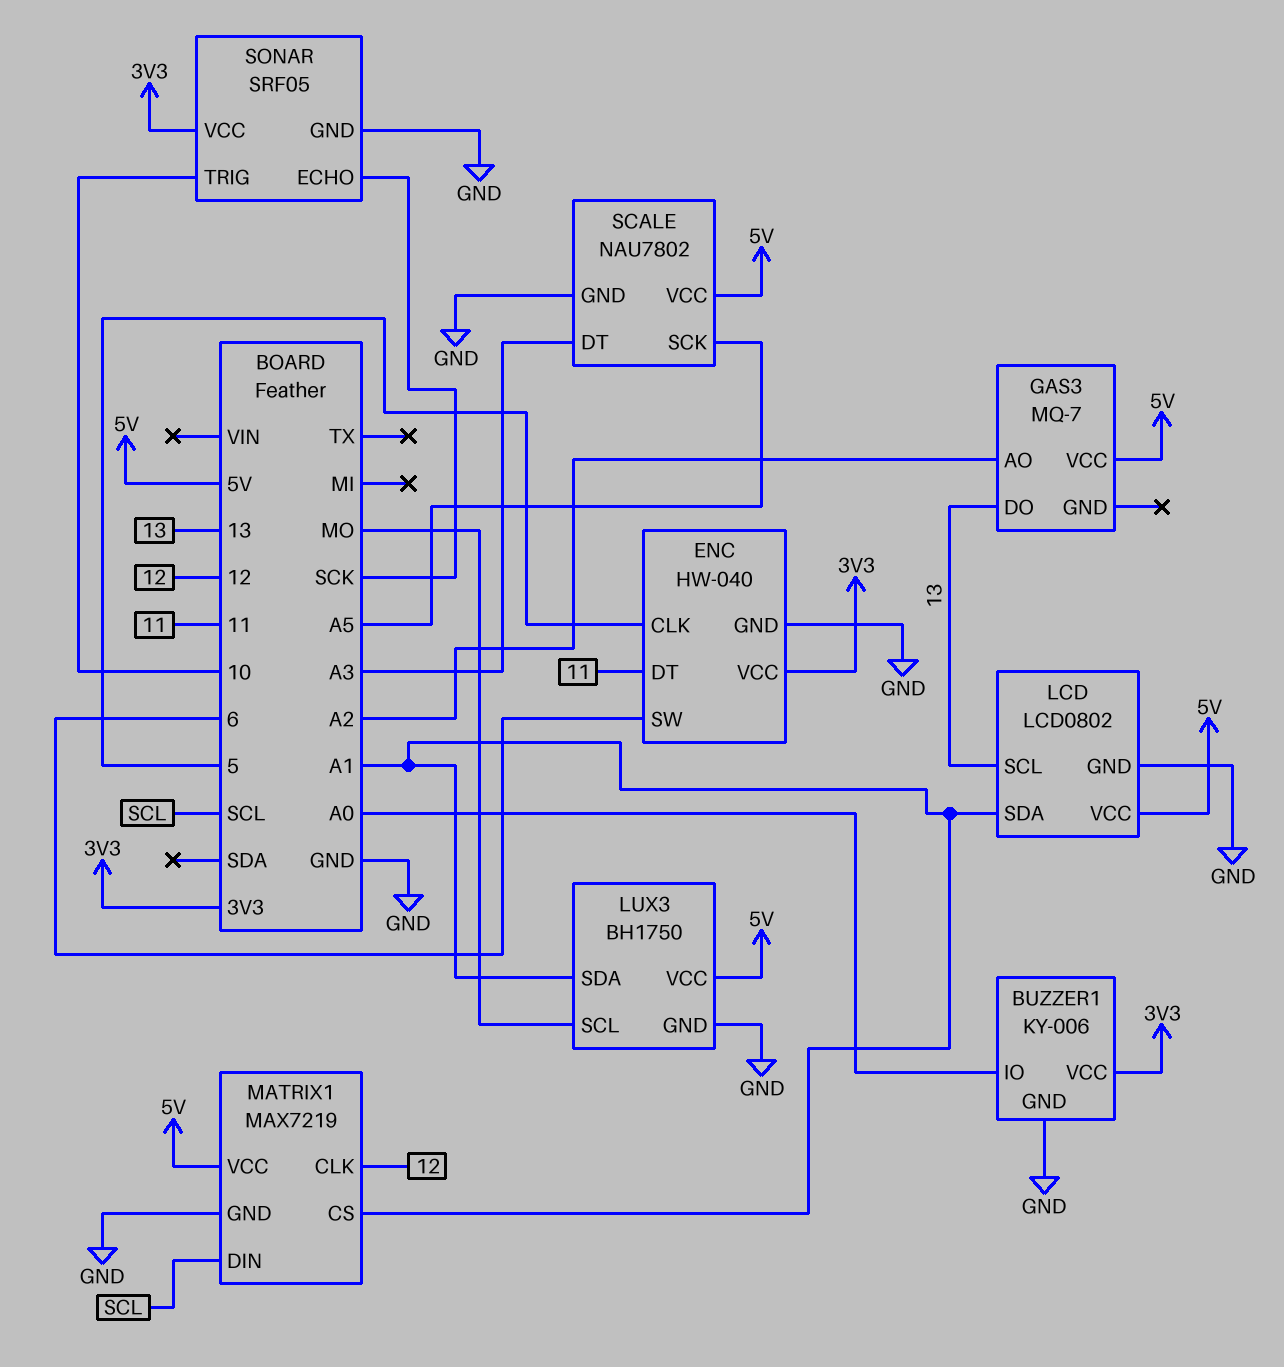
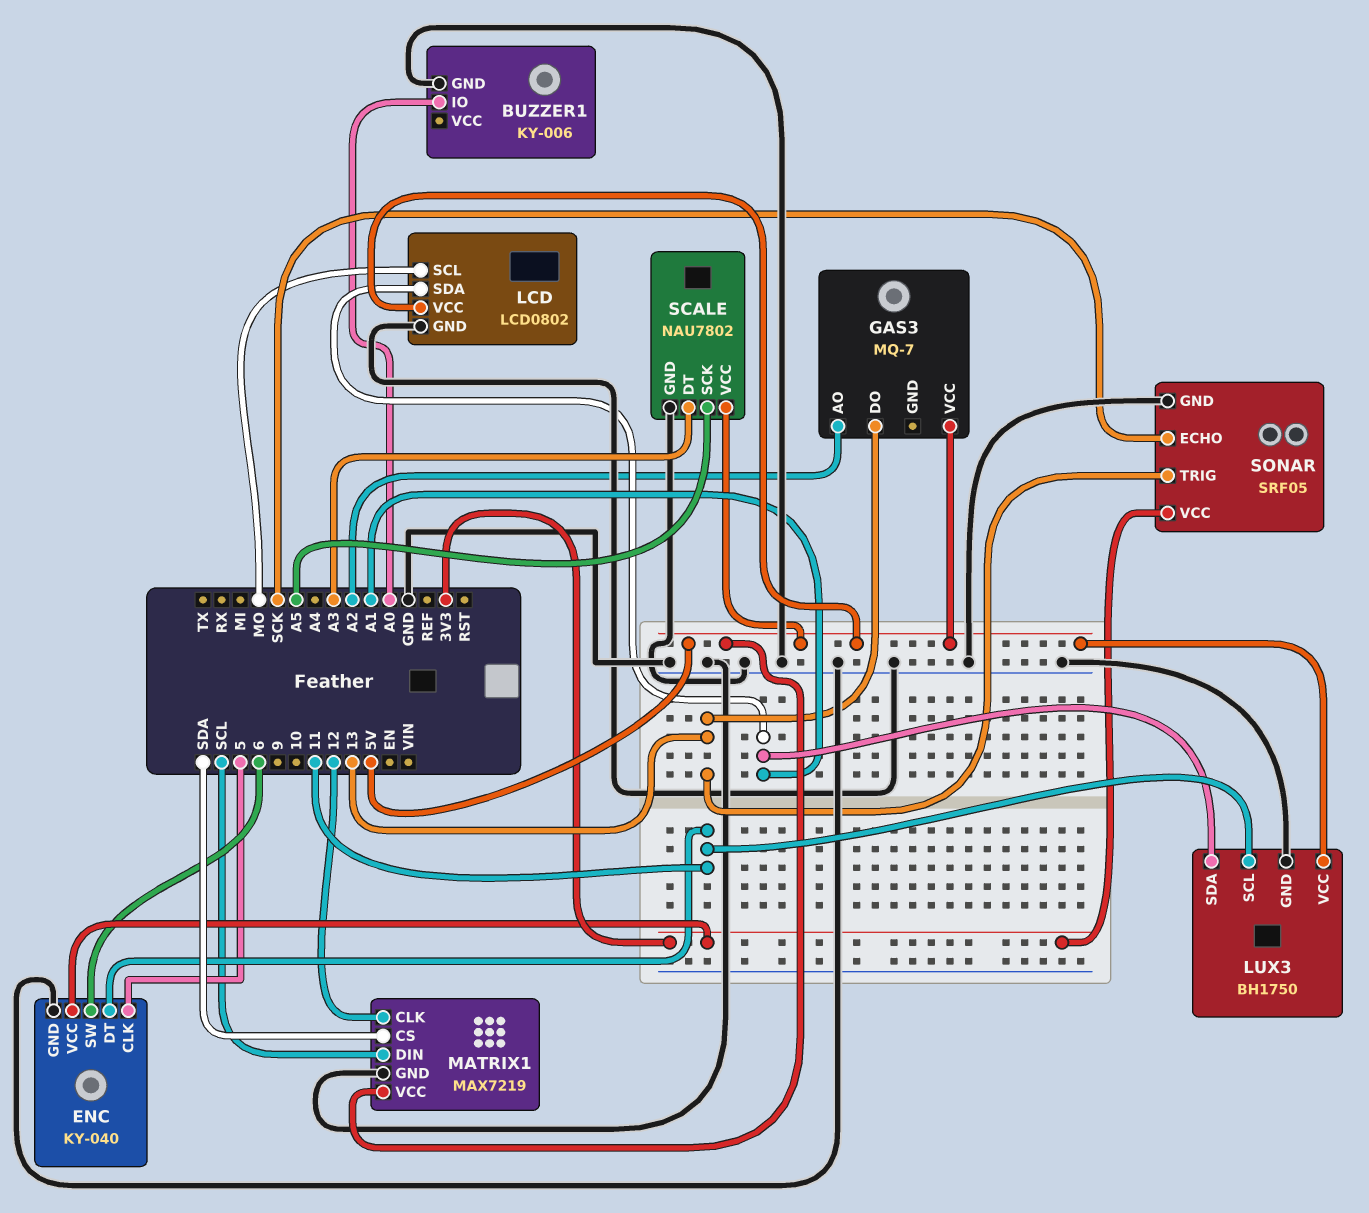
BUZZER1 pin VCC: 3V3 -> none
ENC: HW-040 -> KY-040
LCD pin SCL: 13 -> MO
LUX3 pin SCL: MO -> 11
MATRIX1 pin CS: A1 -> SDA
SONAR pin TRIG: 10 -> 13

